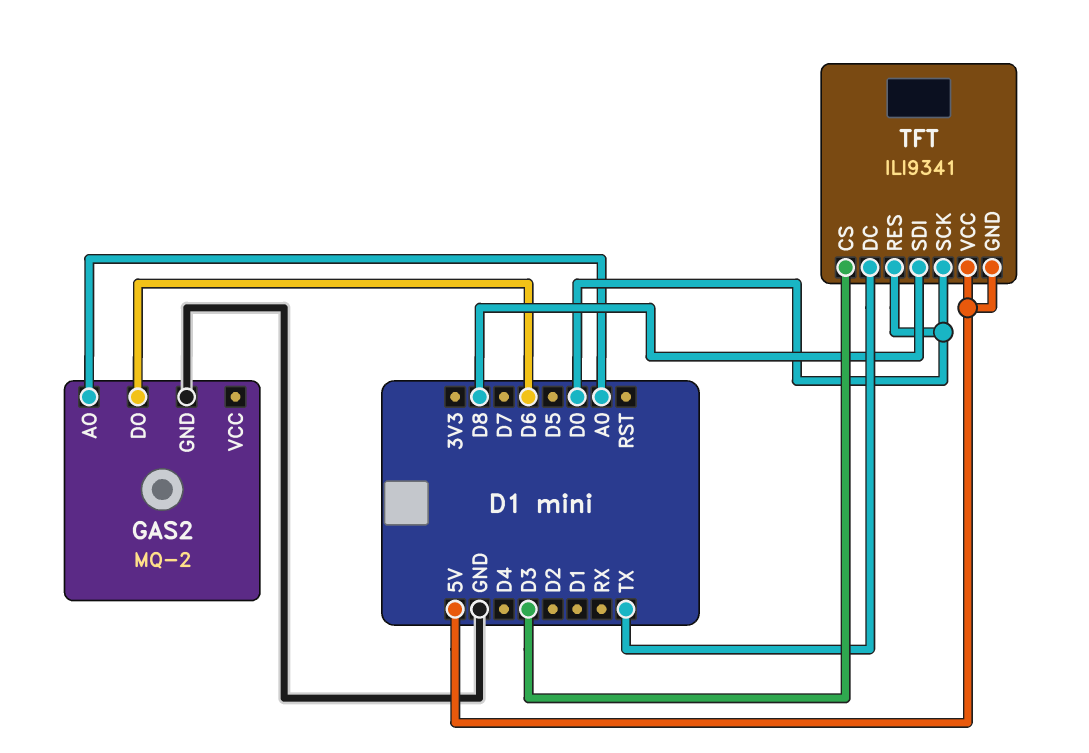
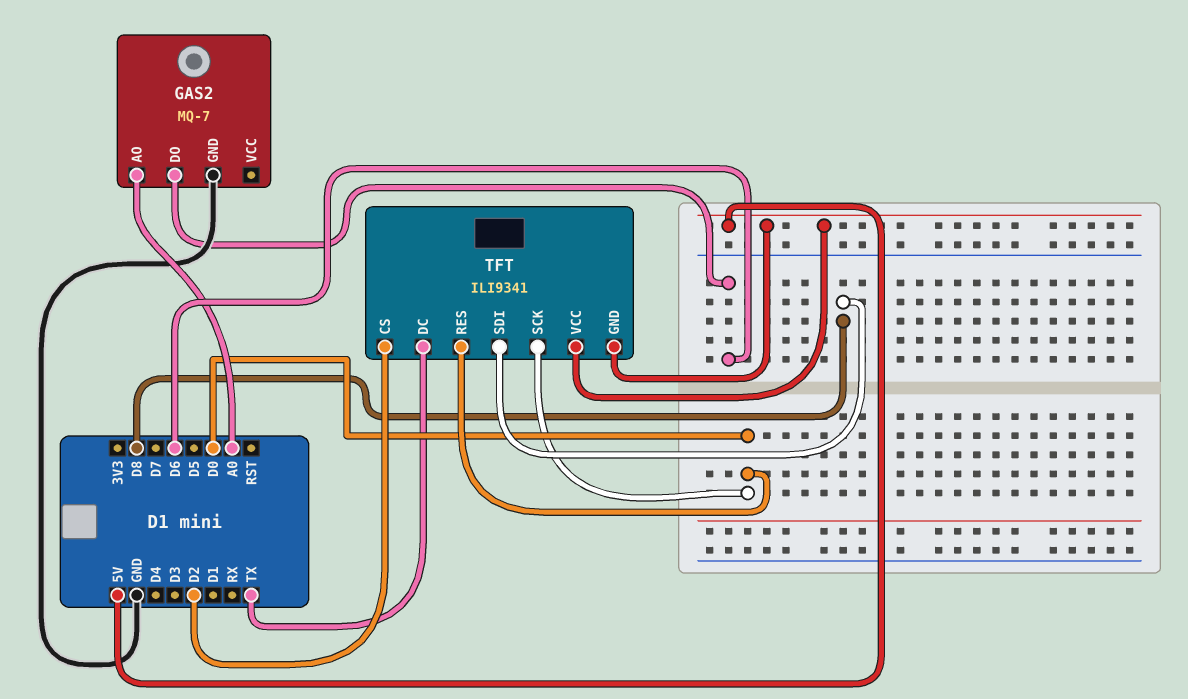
GAS2: MQ-2 -> MQ-7
TFT pin CS: D3 -> D2

